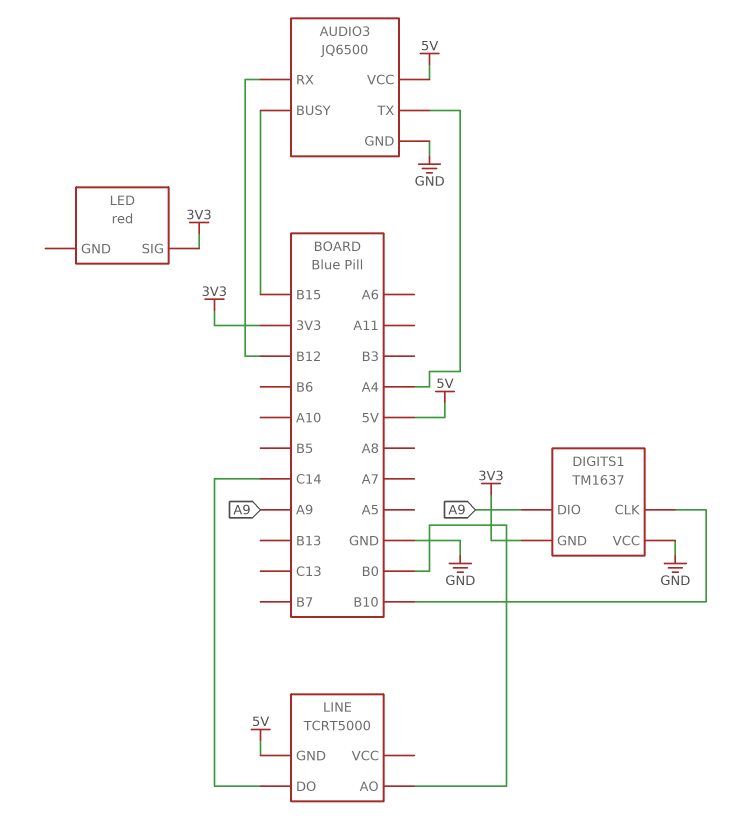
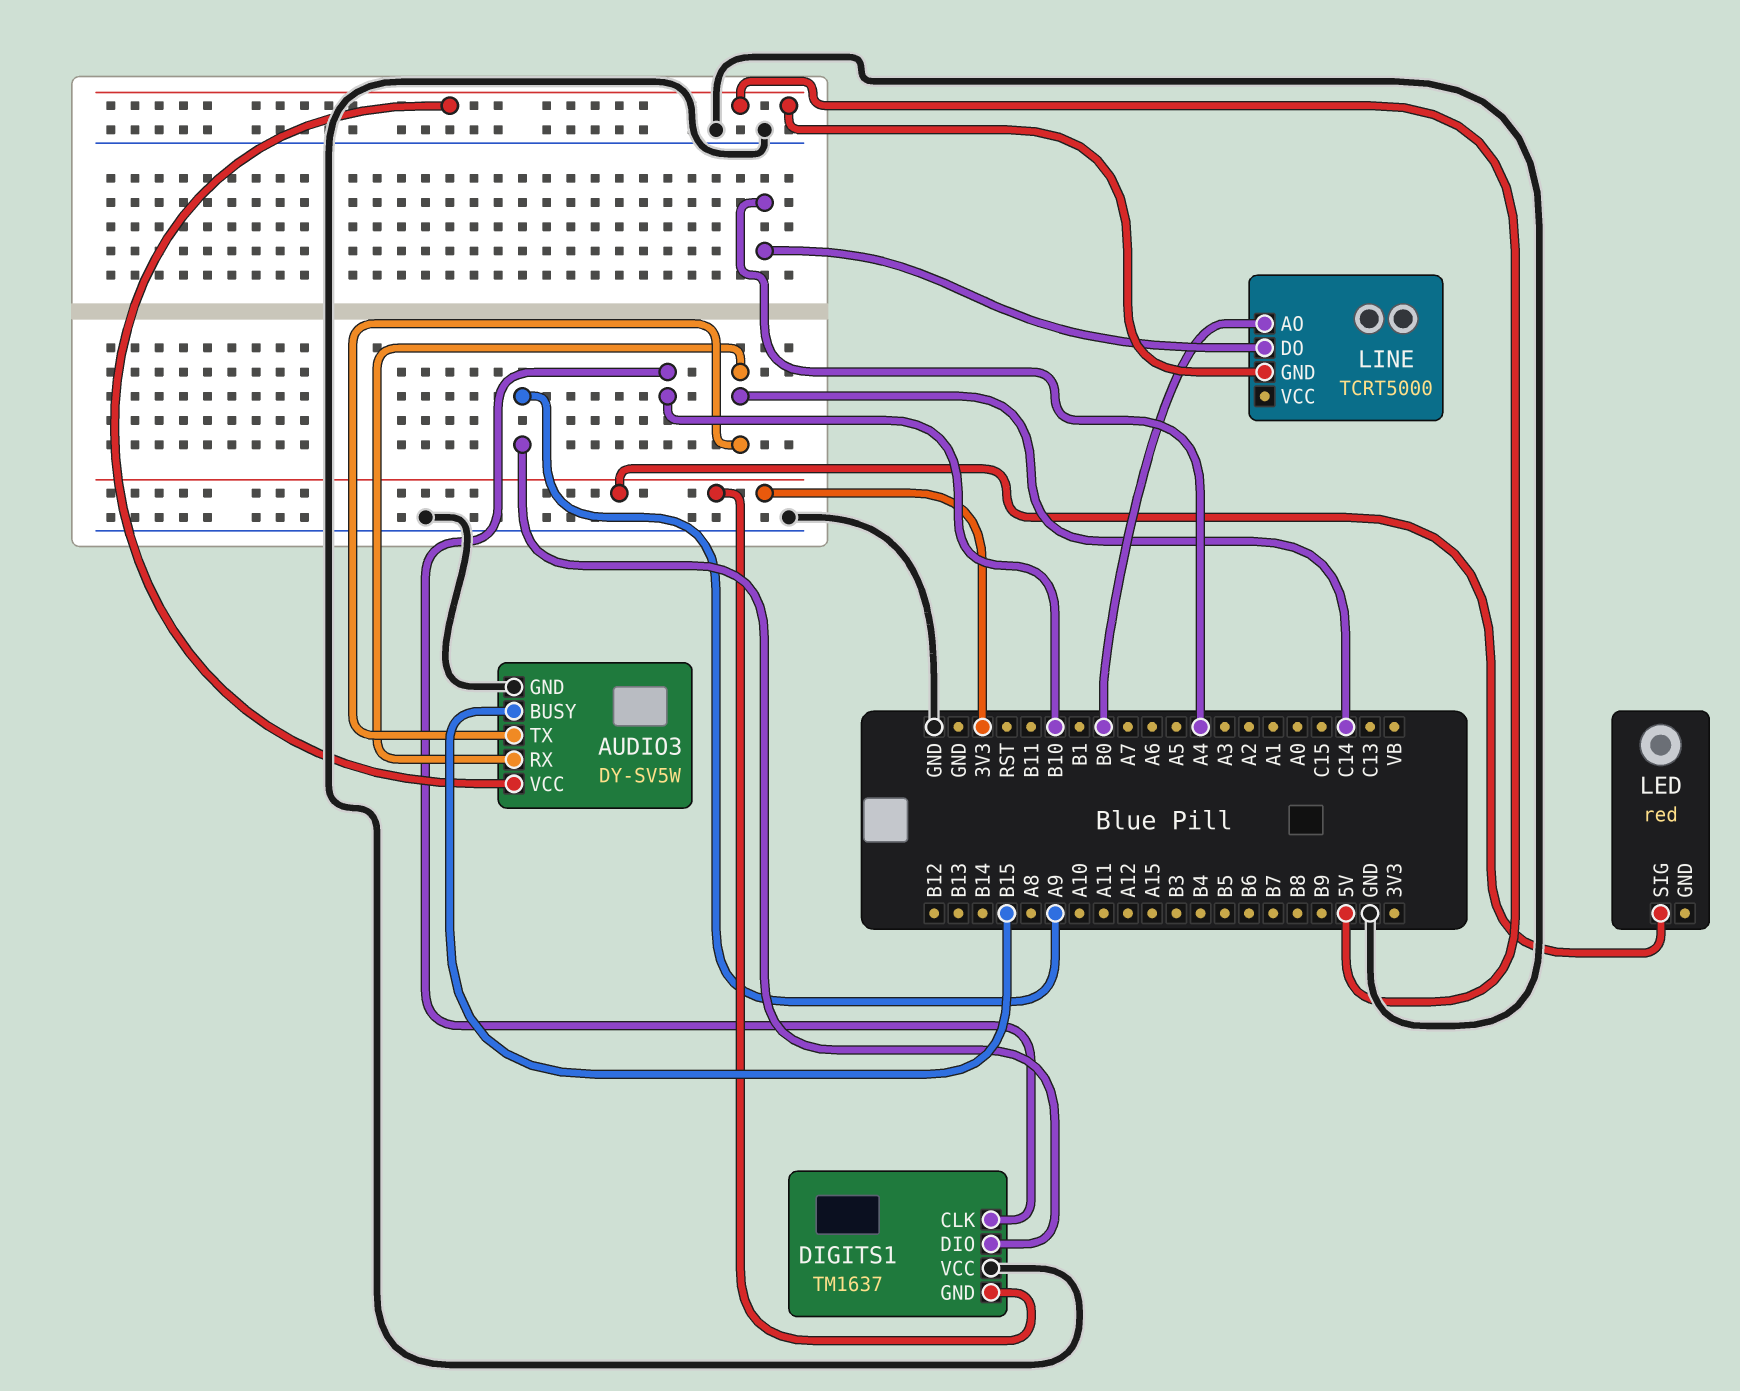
AUDIO3: JQ6500 -> DY-SV5W
AUDIO3 pin RX: B12 -> C14
AUDIO3 pin TX: A4 -> C14
LINE pin DO: C14 -> A4

